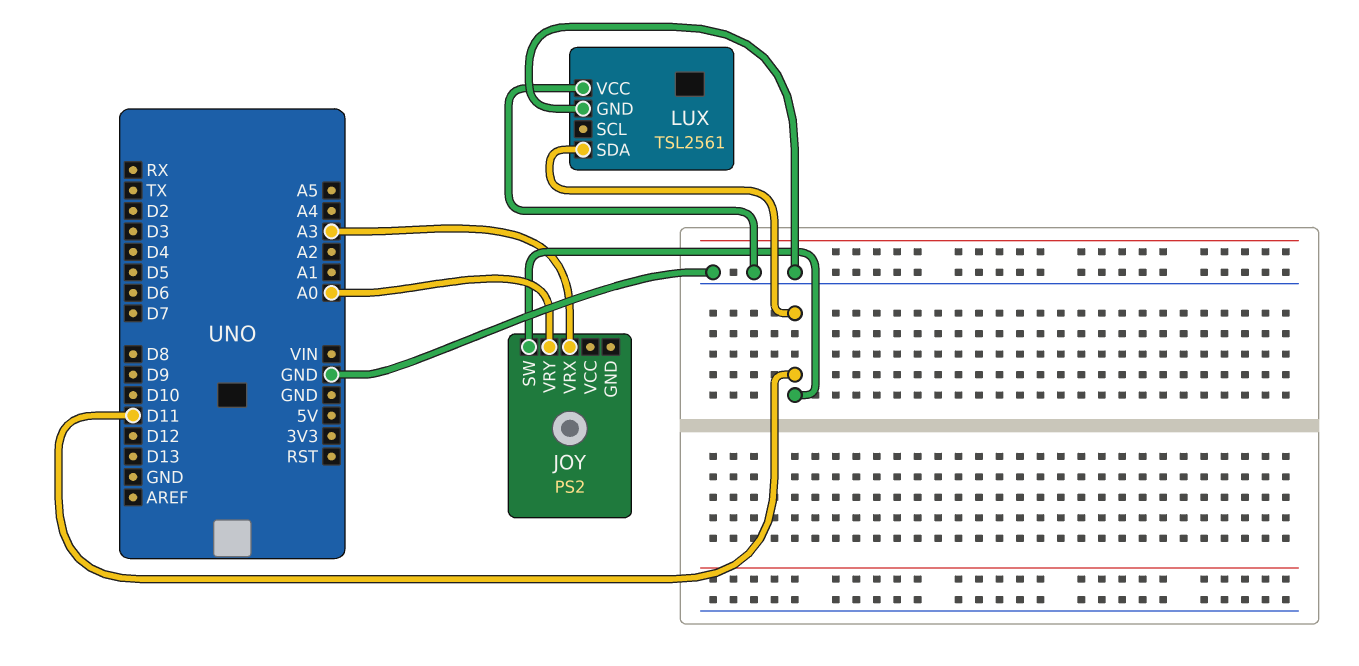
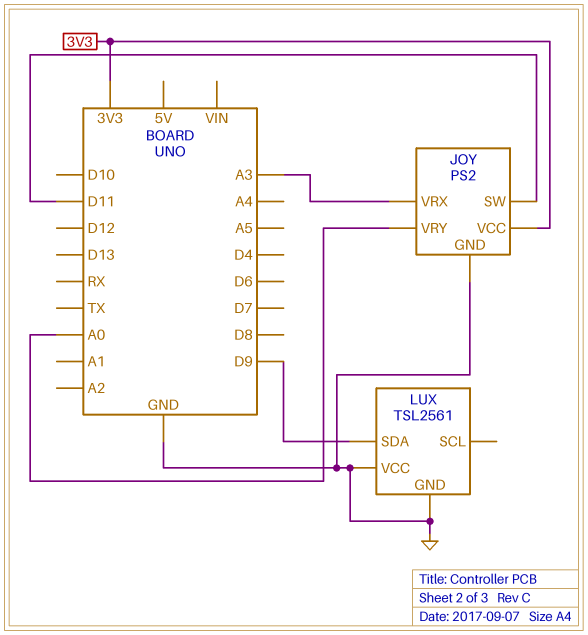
JOY pin GND: none -> GND
JOY pin VCC: none -> 3V3
LUX pin SDA: D11 -> D9

